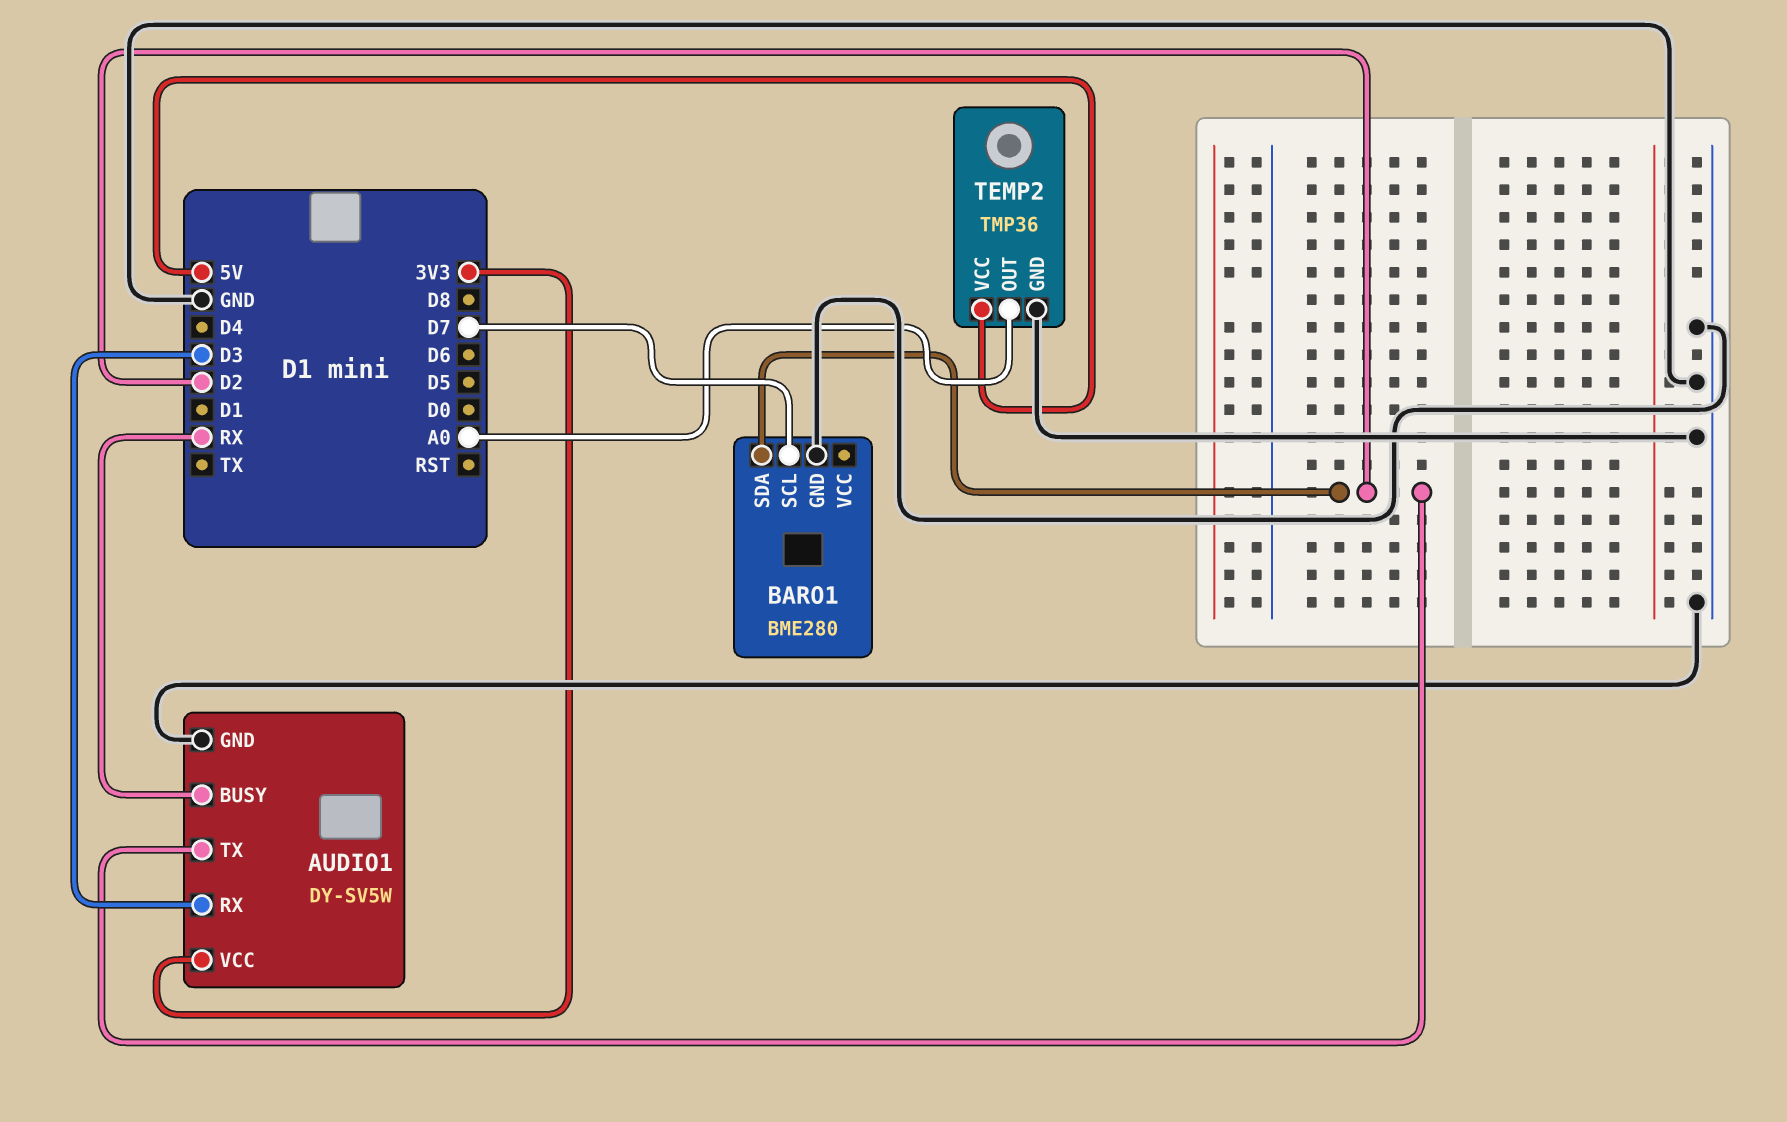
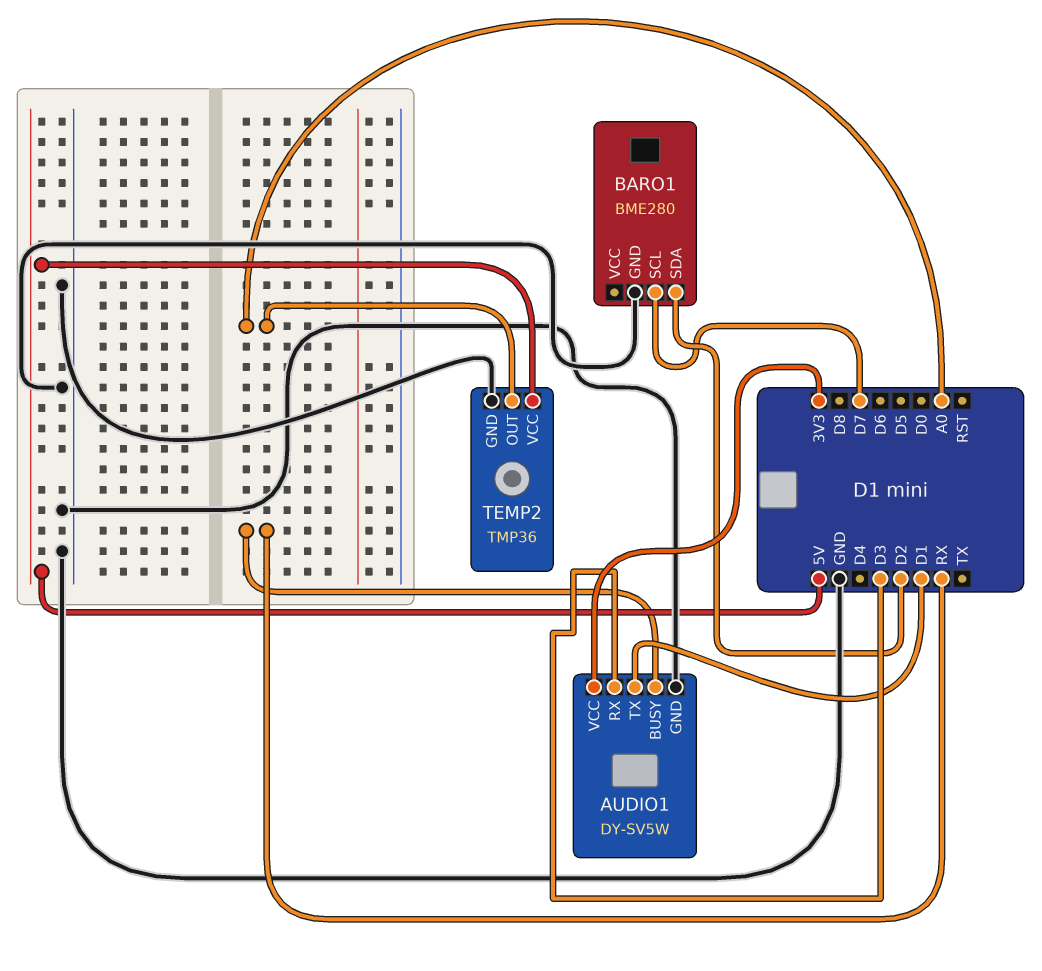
AUDIO1 pin TX: D2 -> D1

